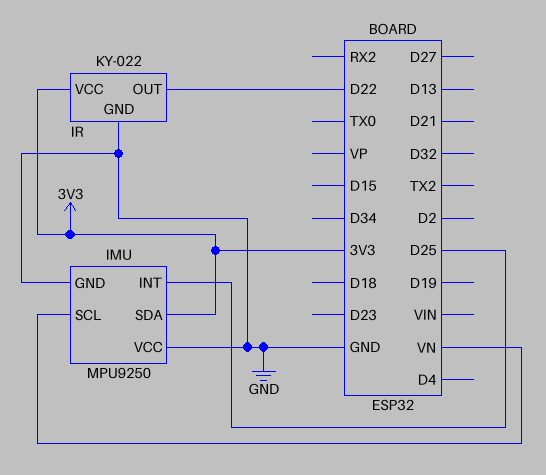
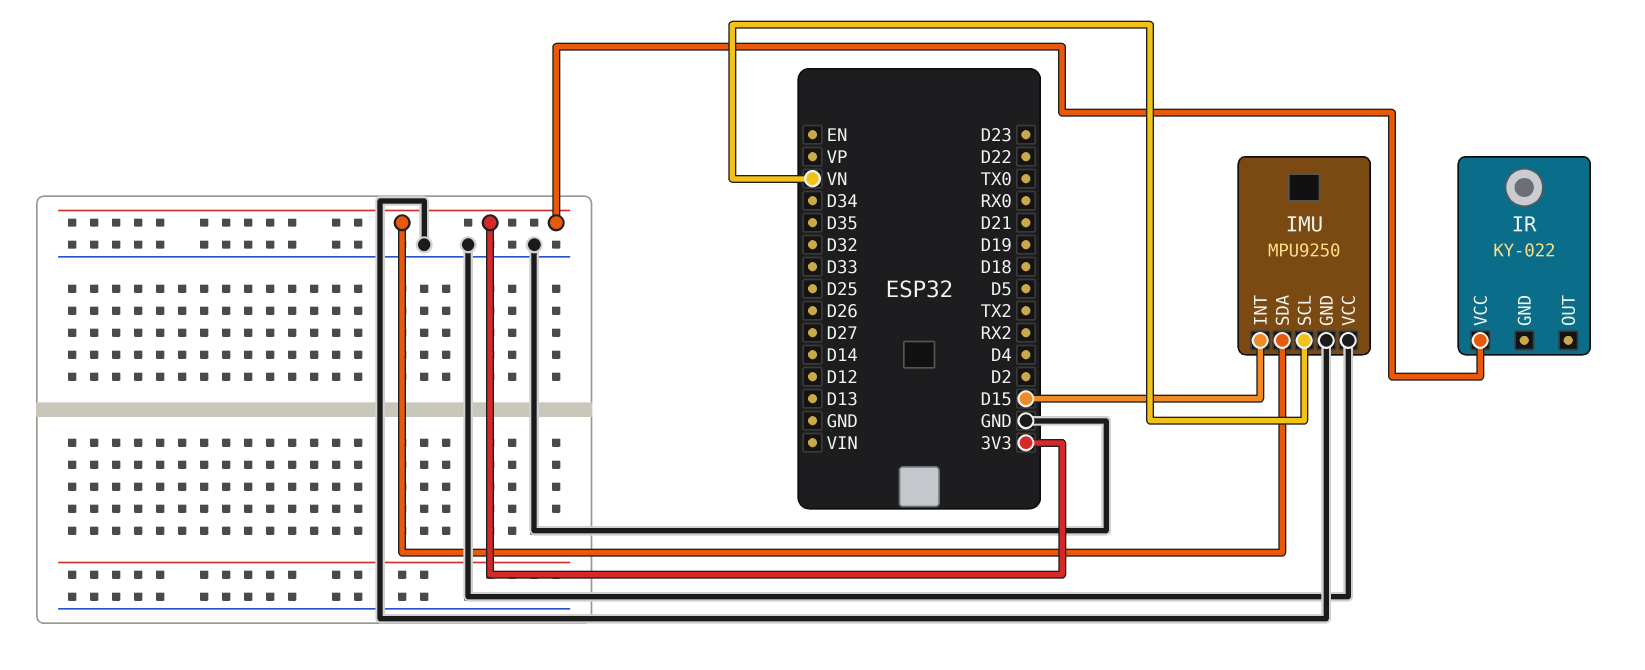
IMU pin INT: D25 -> D15
IR pin GND: GND -> none
IR pin OUT: D22 -> none

